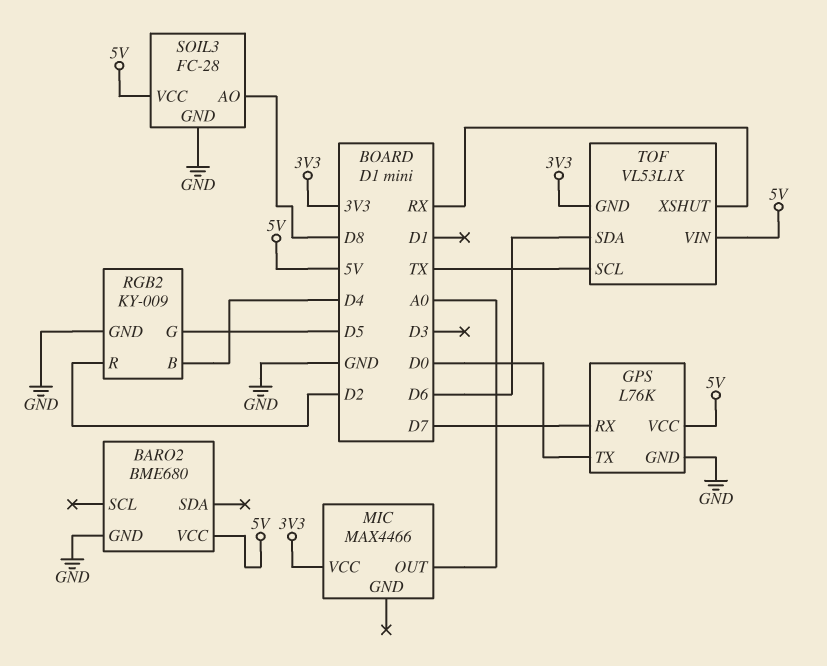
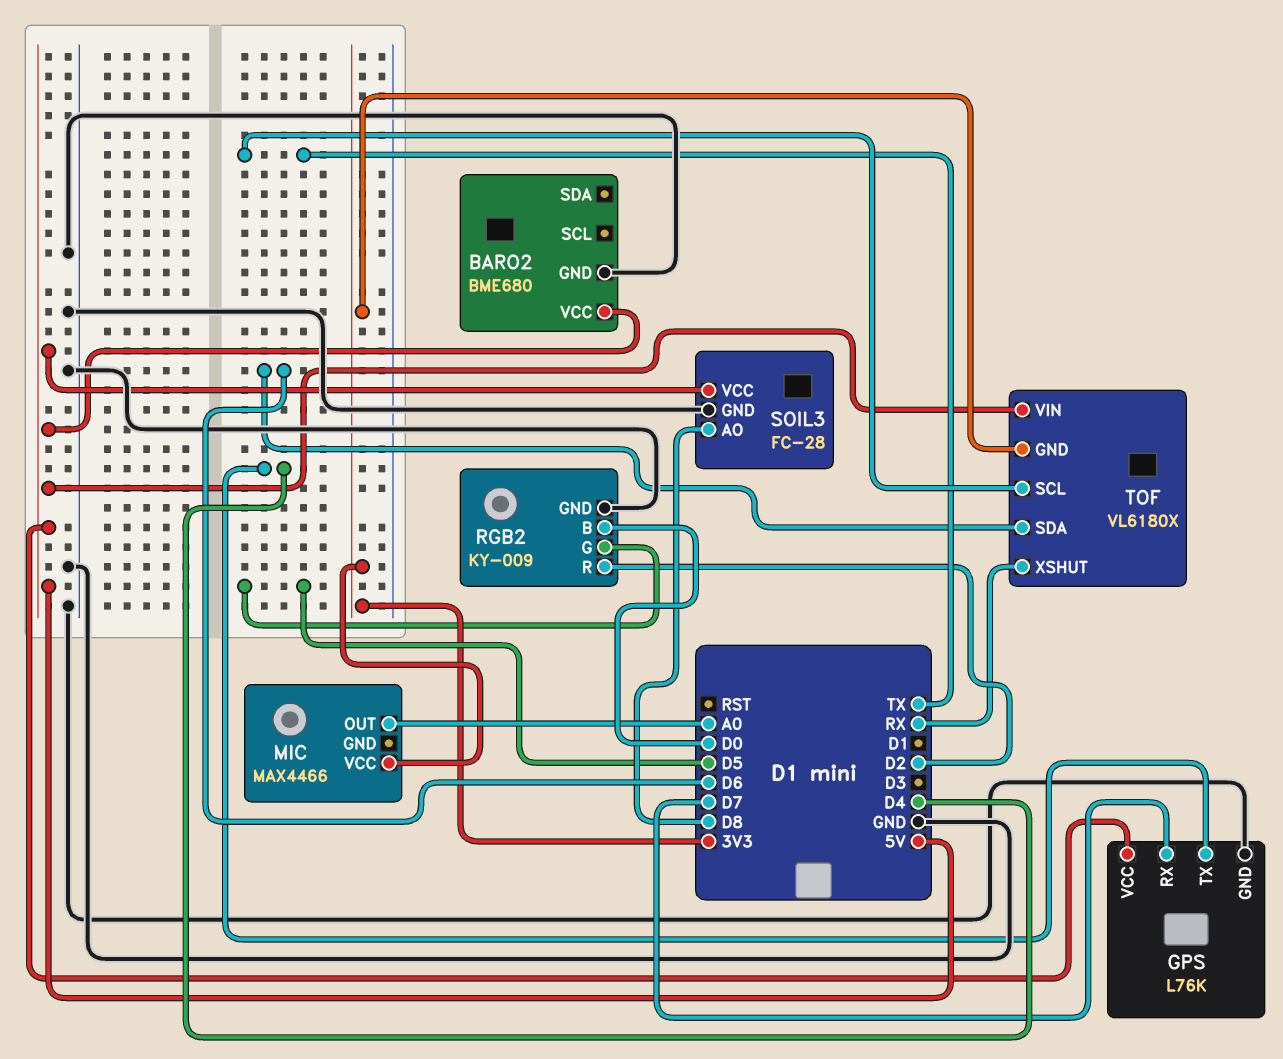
GPS pin TX: D0 -> D4
RGB2 pin B: D4 -> D0
TOF: VL53L1X -> VL6180X

